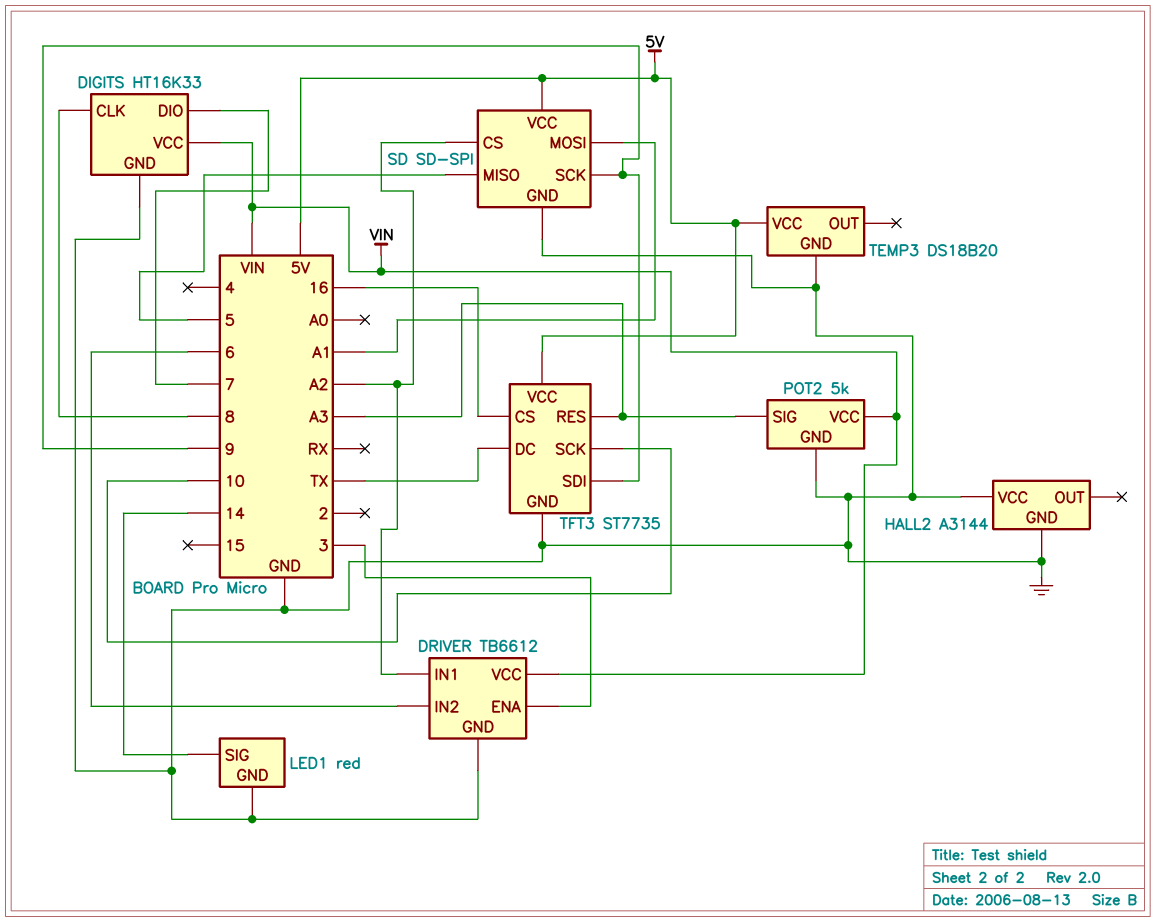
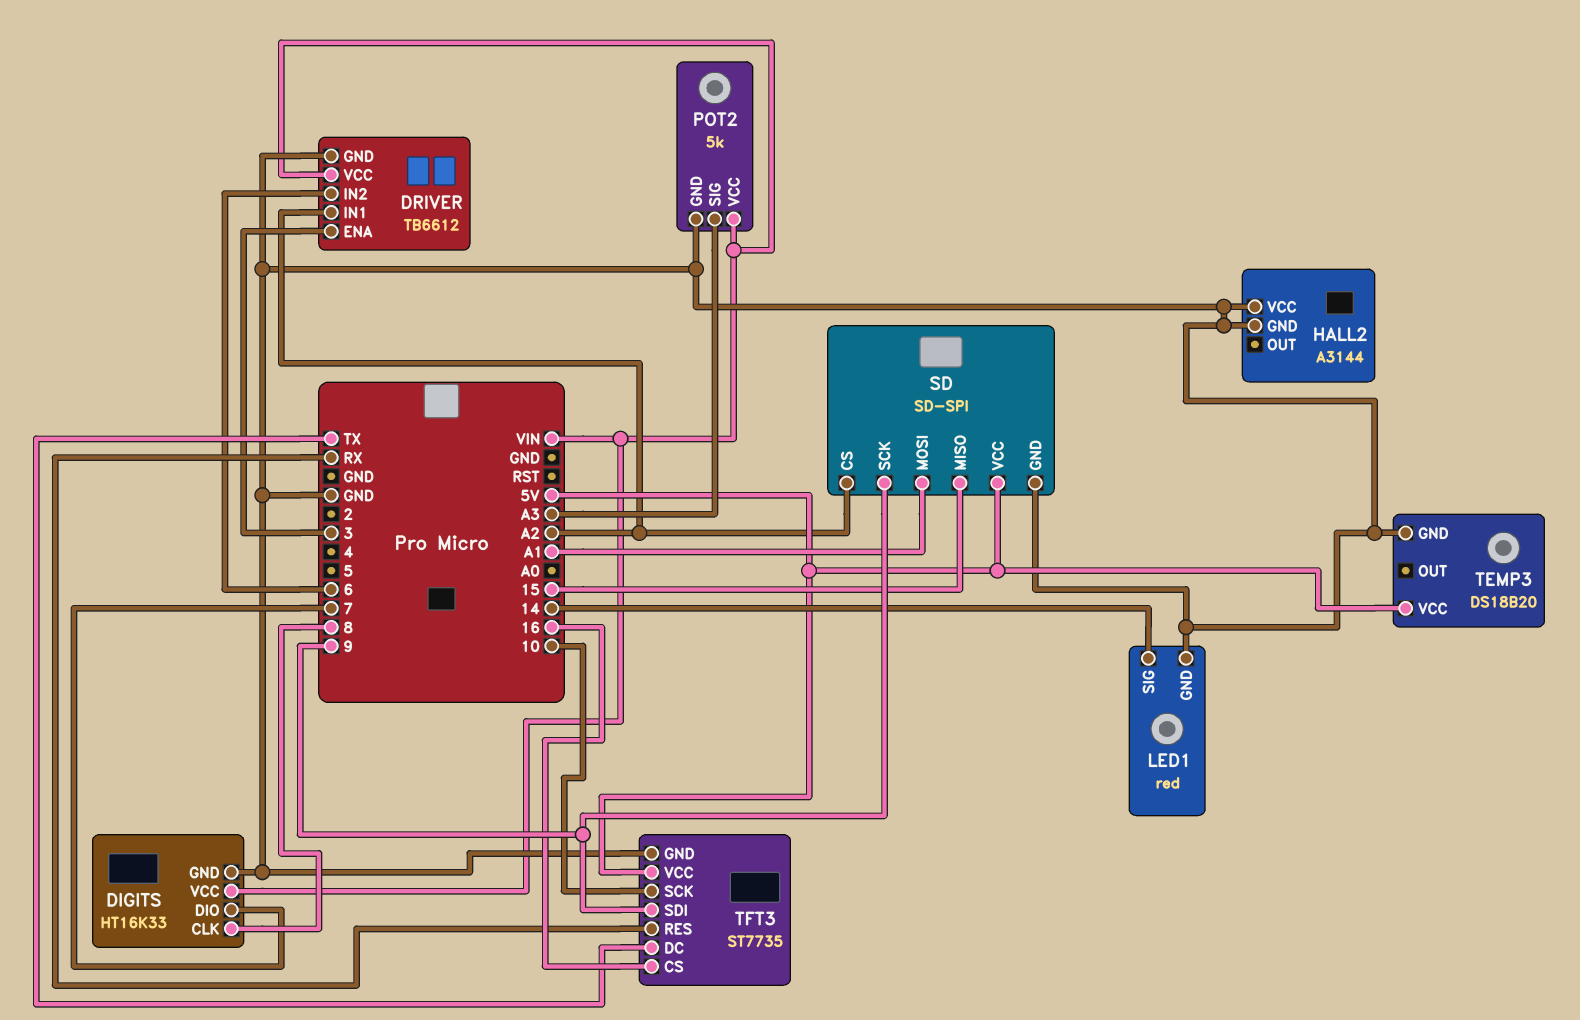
SD pin MISO: 5 -> 15
TFT3 pin RES: A3 -> RX

